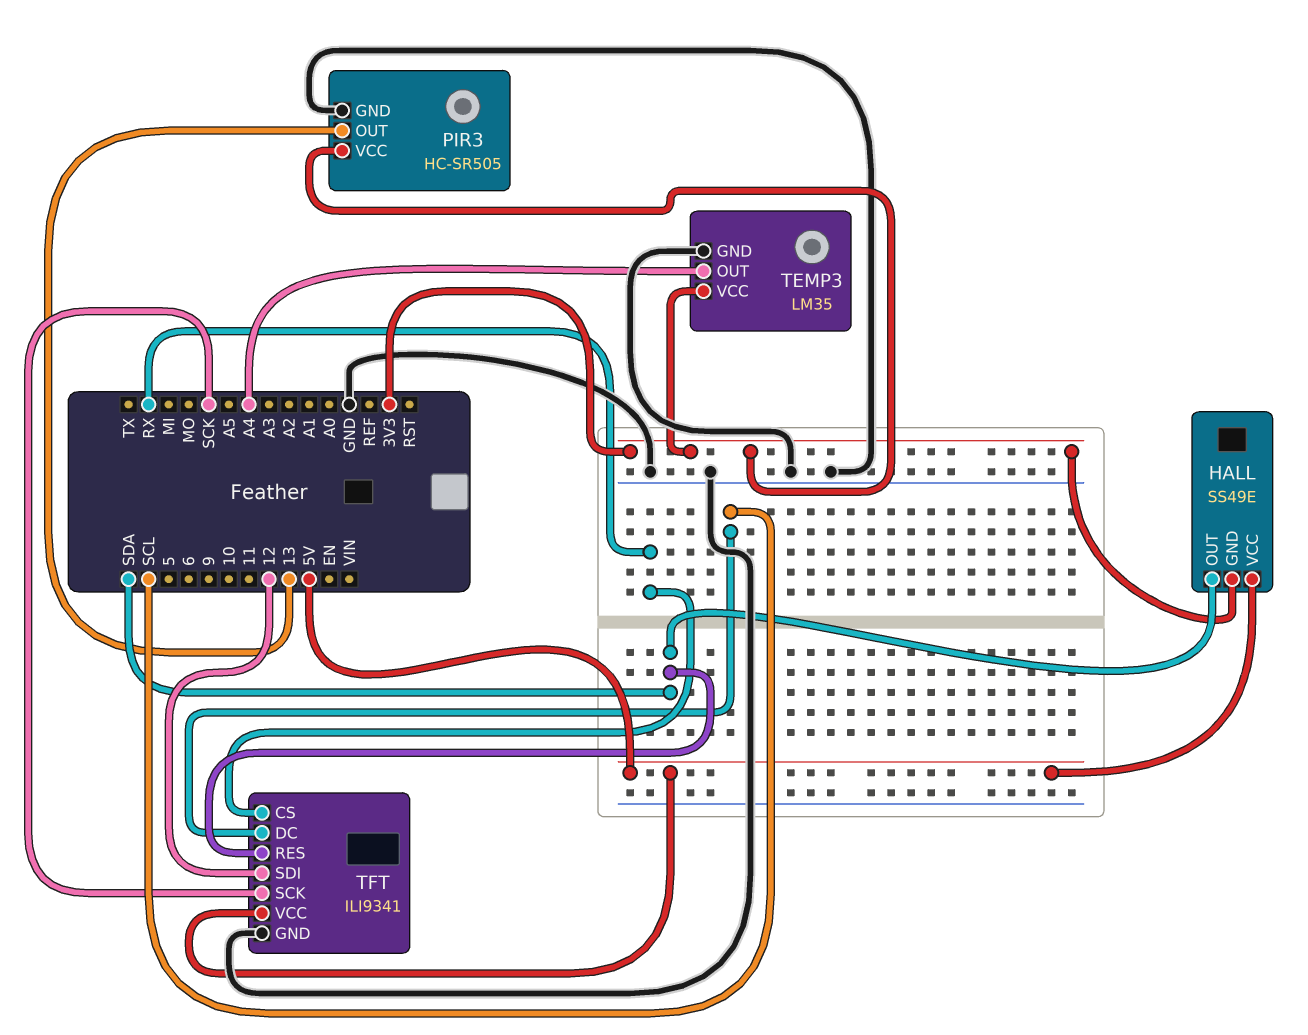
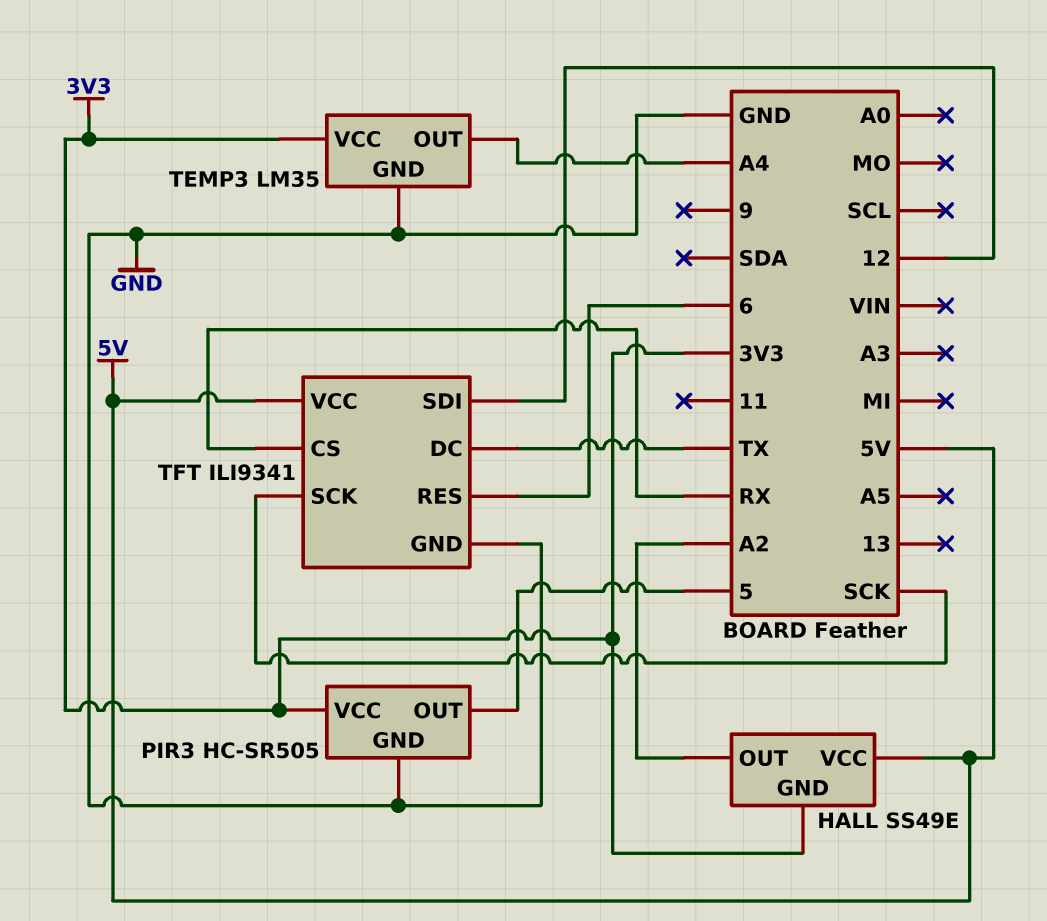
HALL pin OUT: SDA -> A2
PIR3 pin OUT: 13 -> 5
TFT pin DC: SCL -> TX
TFT pin RES: SDA -> 6

